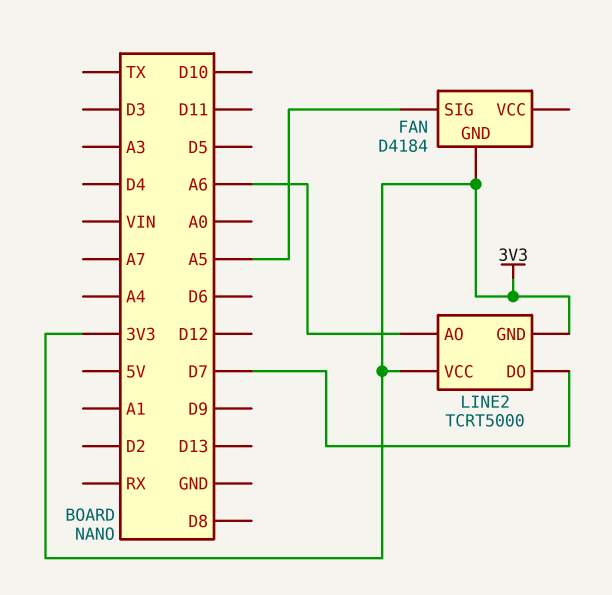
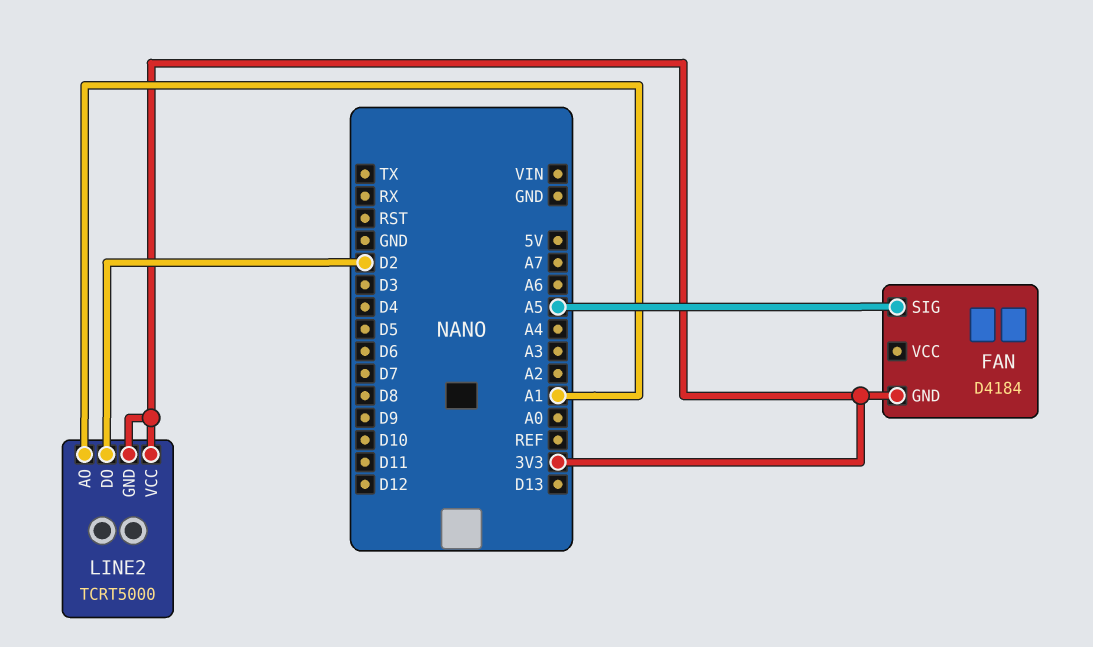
LINE2 pin AO: A6 -> A1
LINE2 pin DO: D7 -> D2

